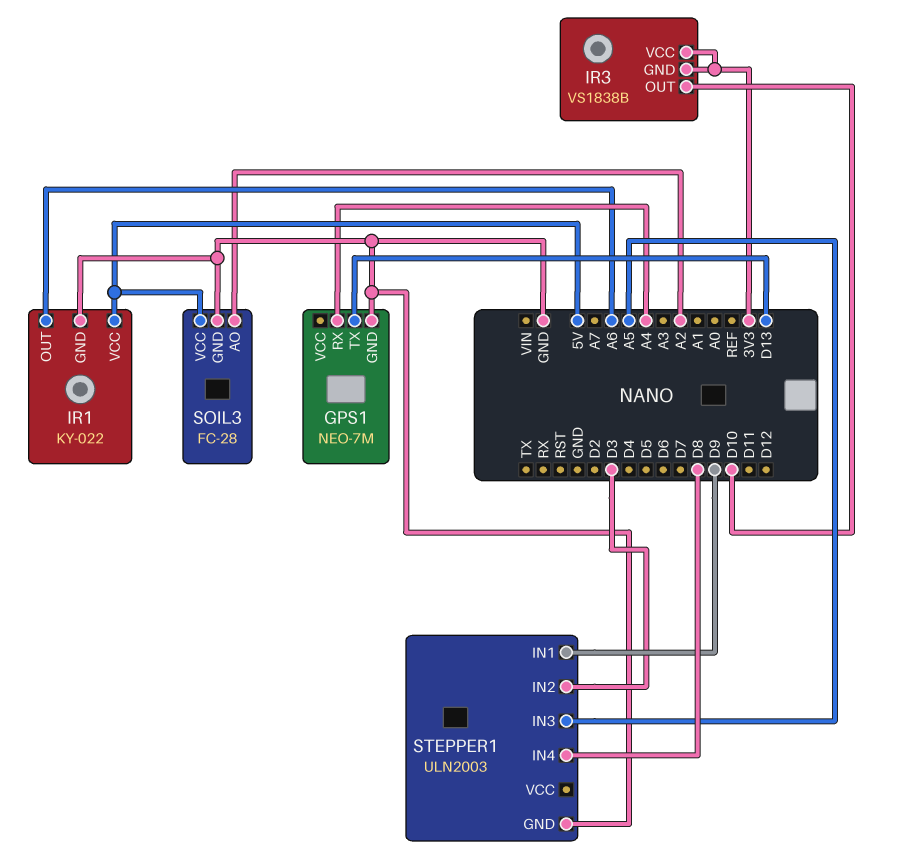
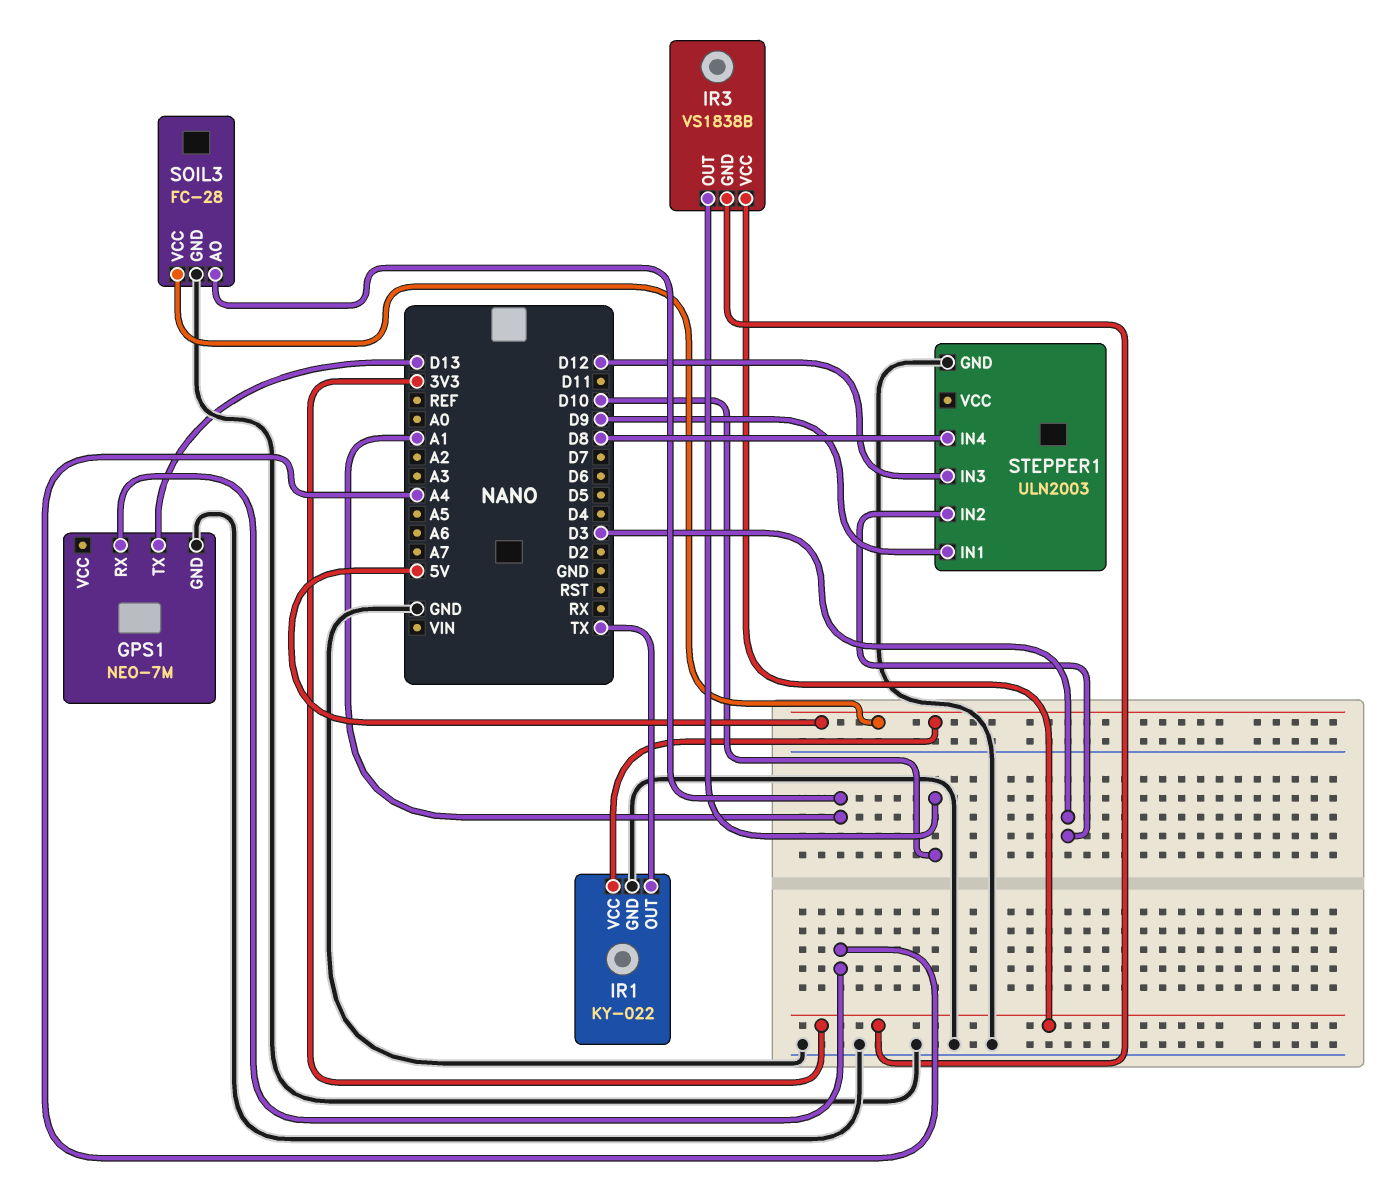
IR1 pin OUT: A6 -> TX
SOIL3 pin AO: A2 -> A1
STEPPER1 pin IN3: A5 -> D12

